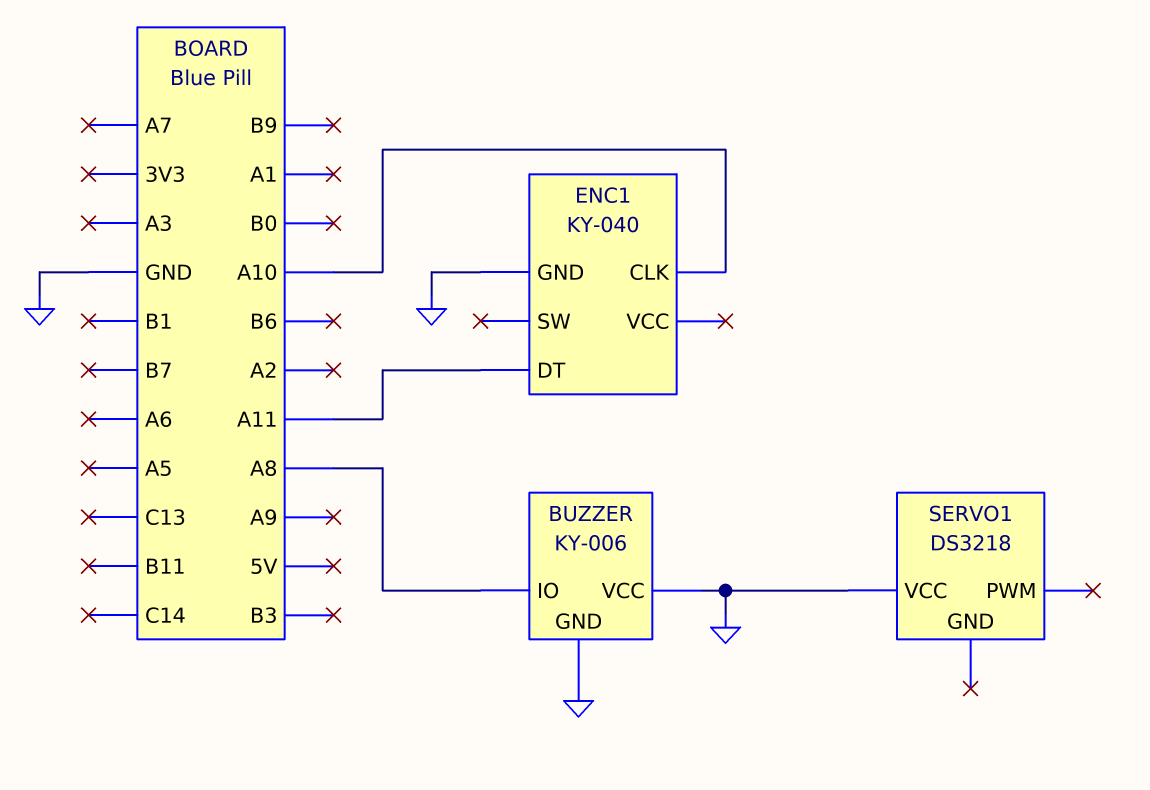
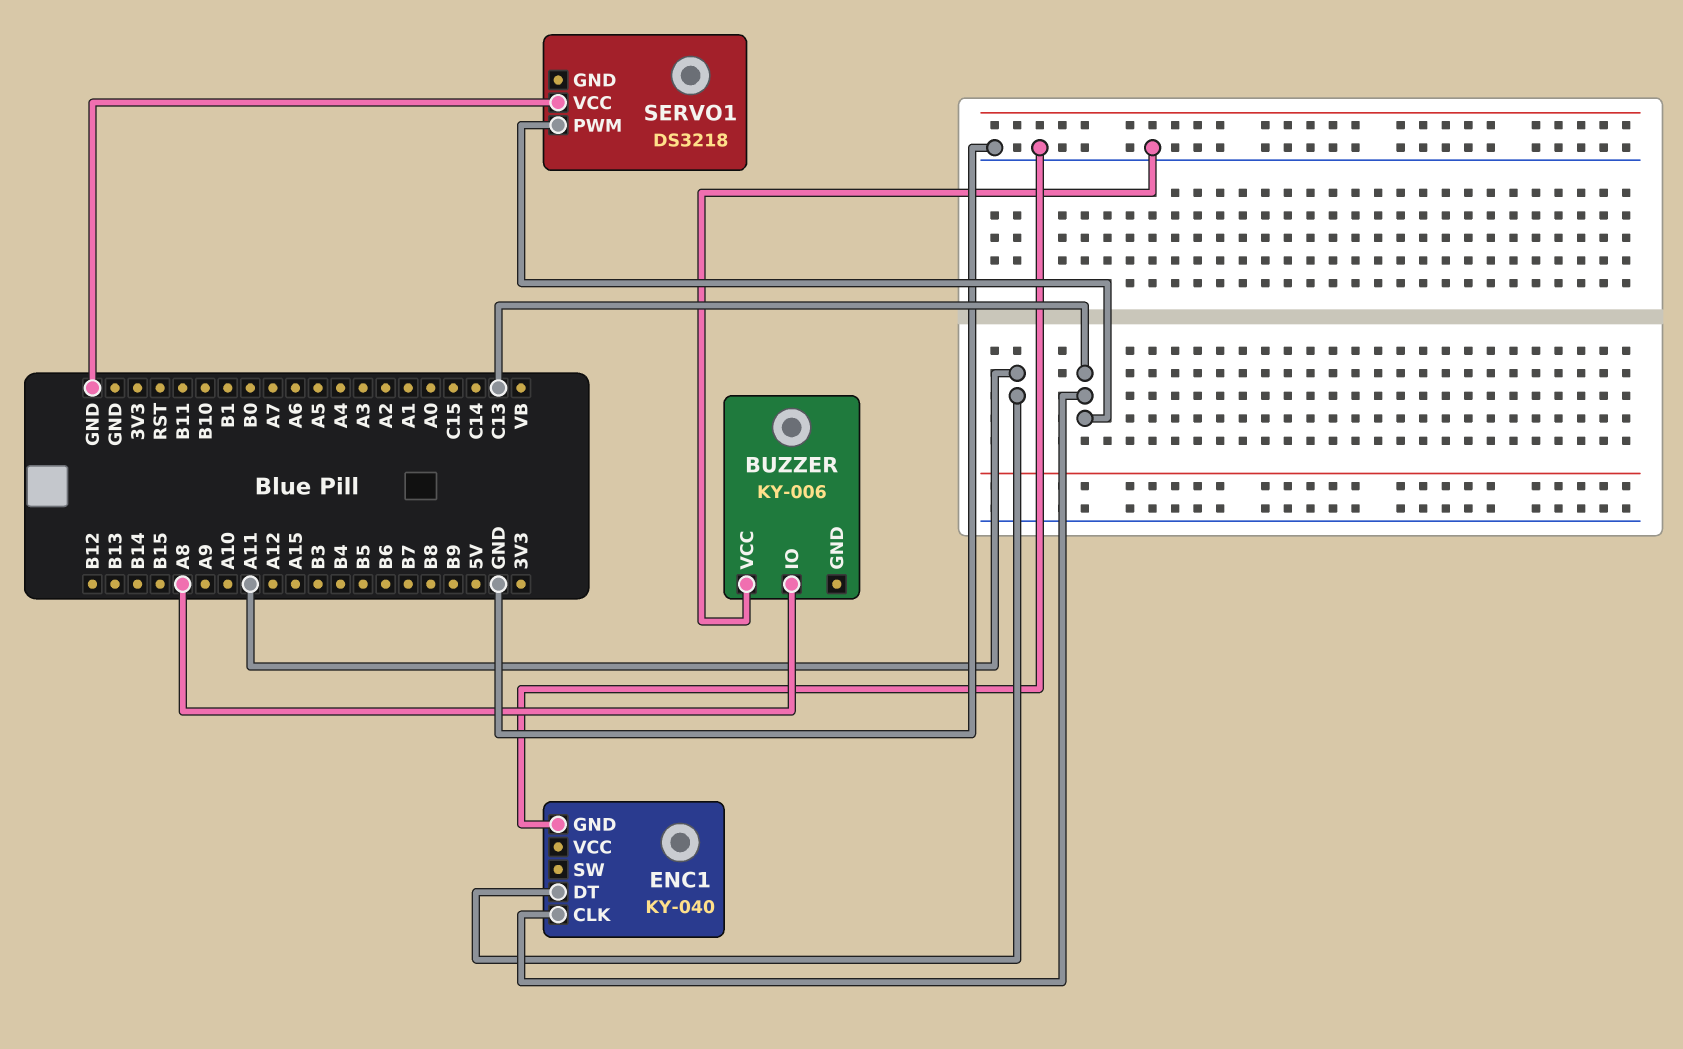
BUZZER pin GND: GND -> none
ENC1 pin CLK: A10 -> C13
SERVO1 pin PWM: none -> C13

